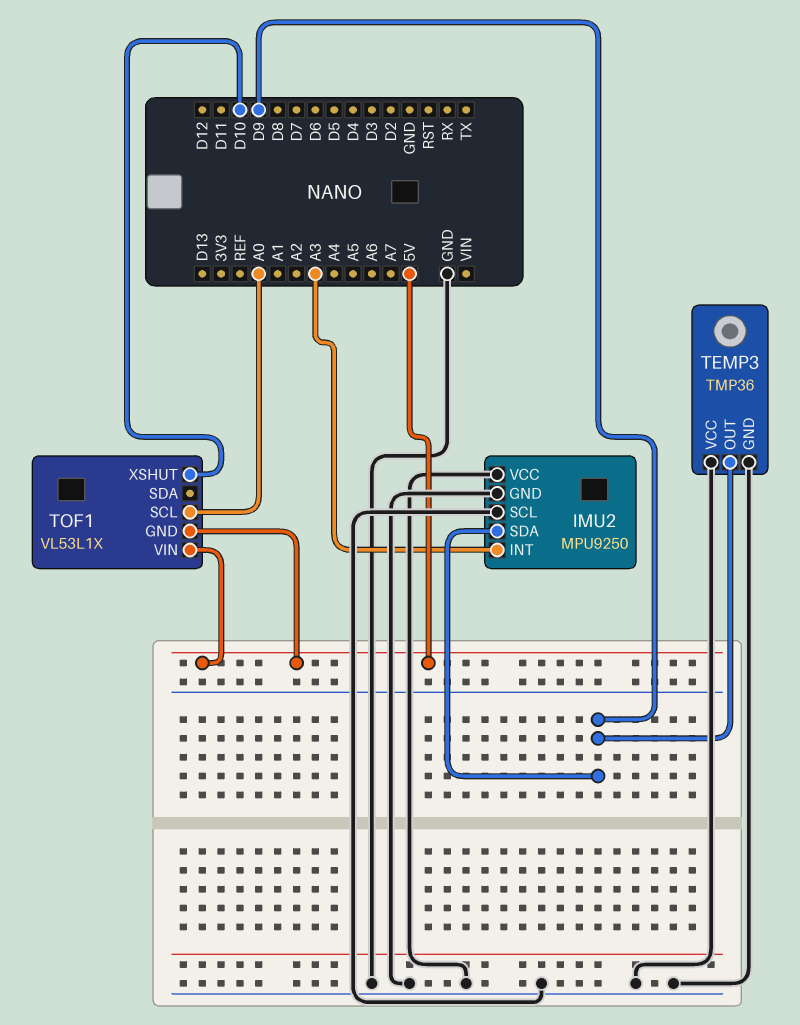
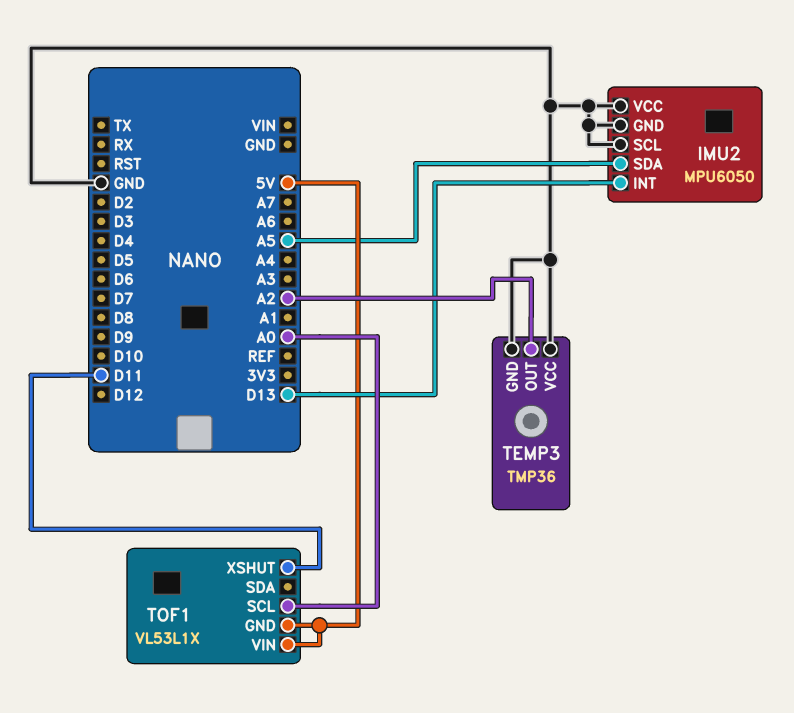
IMU2: MPU9250 -> MPU6050
IMU2 pin INT: A3 -> D13
IMU2 pin SDA: D9 -> A5
TEMP3 pin OUT: D9 -> A2
TOF1 pin XSHUT: D10 -> D11

